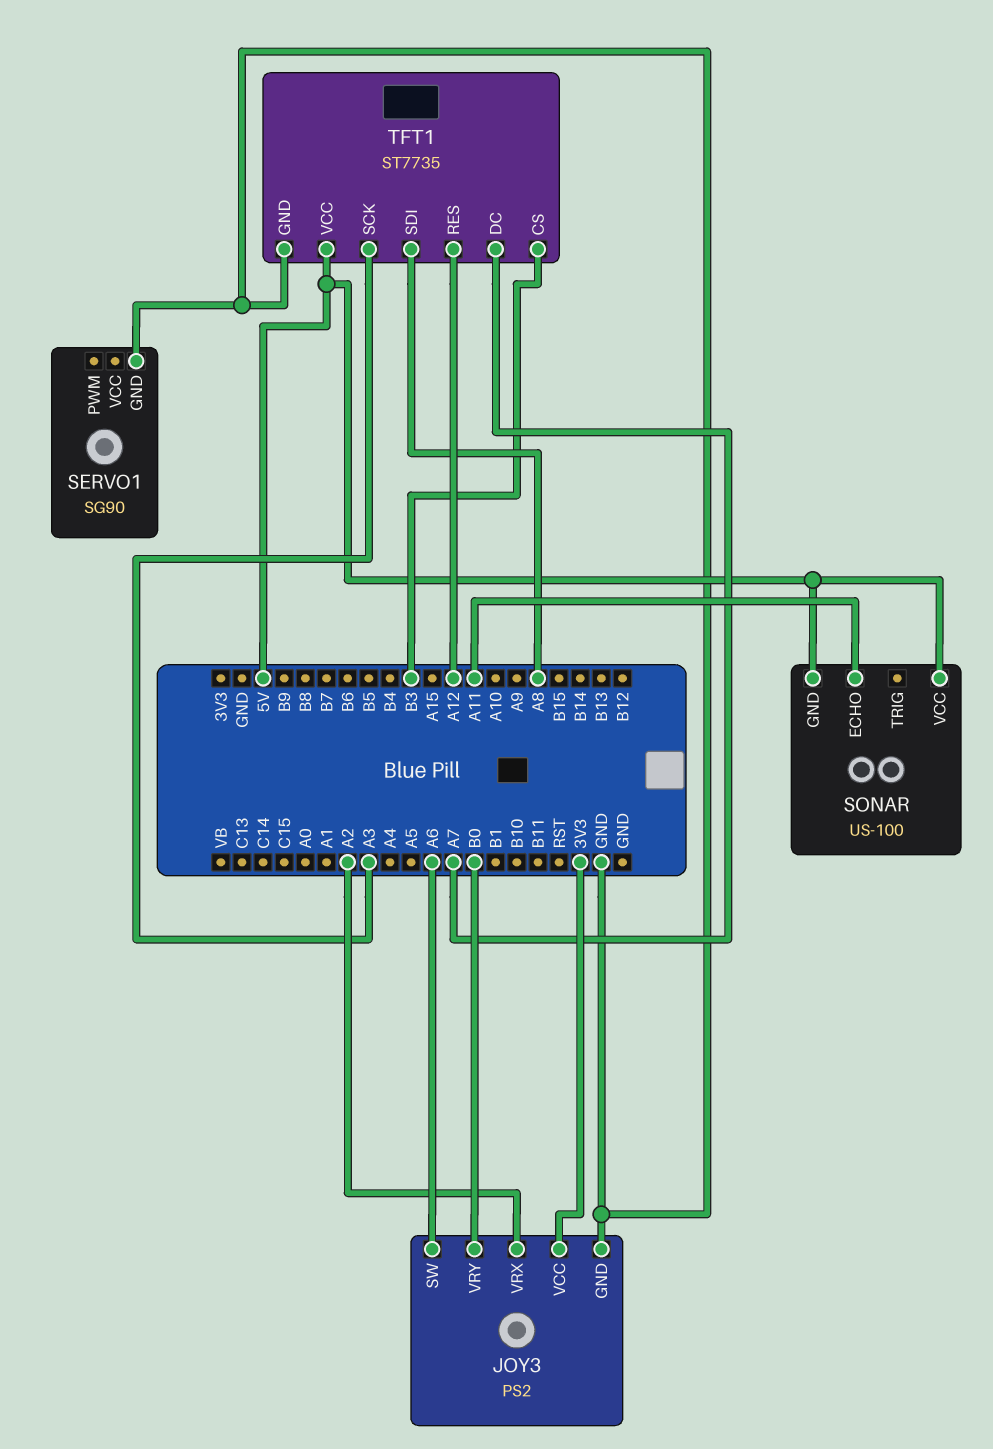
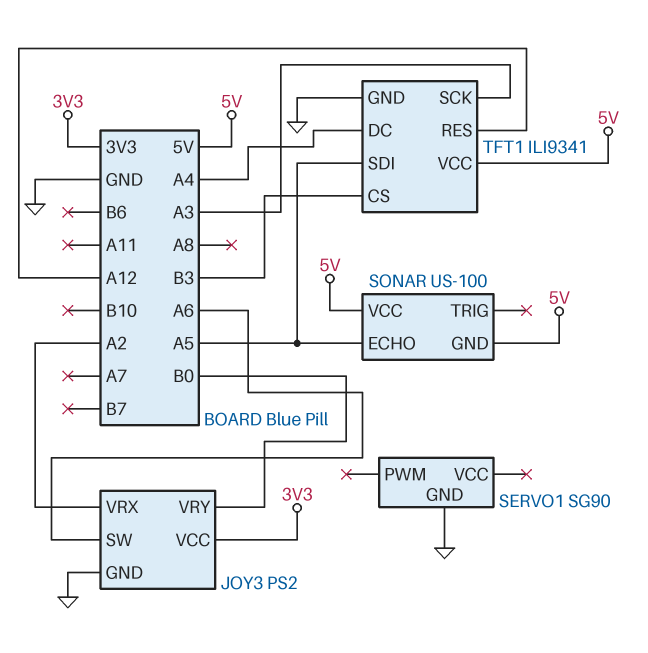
SONAR pin ECHO: A11 -> A5
TFT1: ST7735 -> ILI9341
TFT1 pin DC: A7 -> A4
TFT1 pin SDI: A8 -> A5

